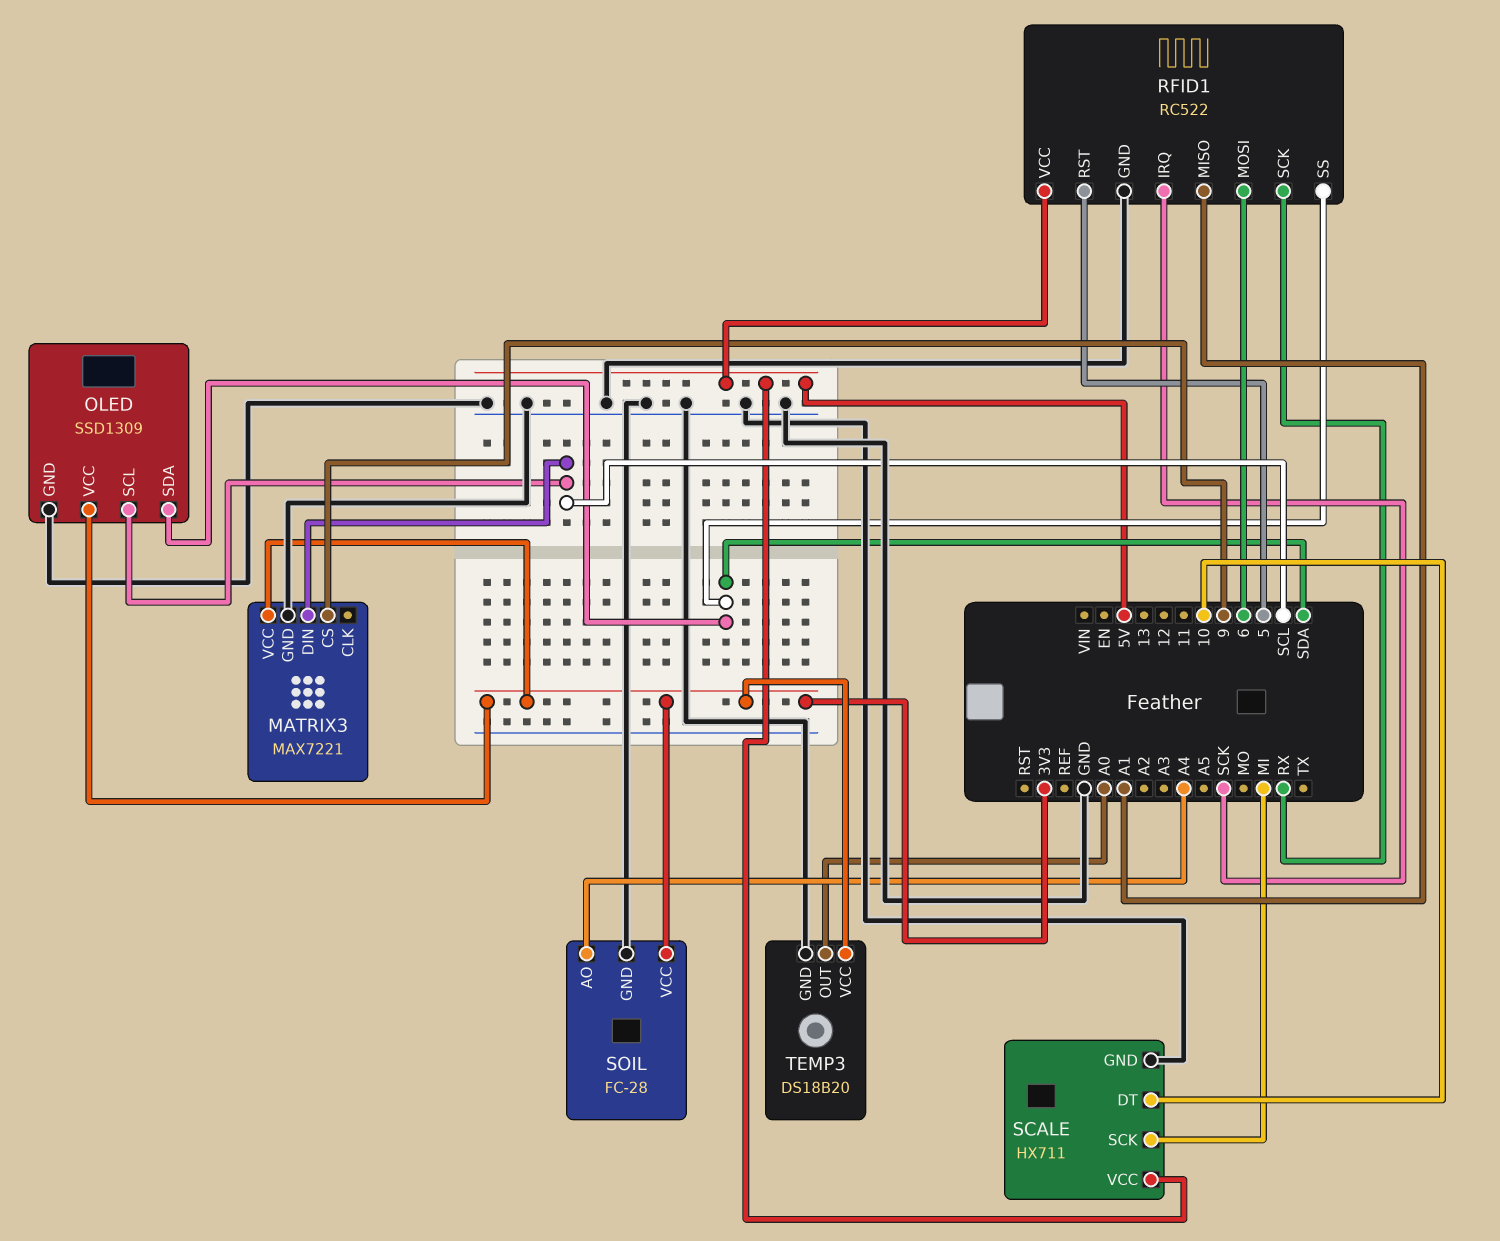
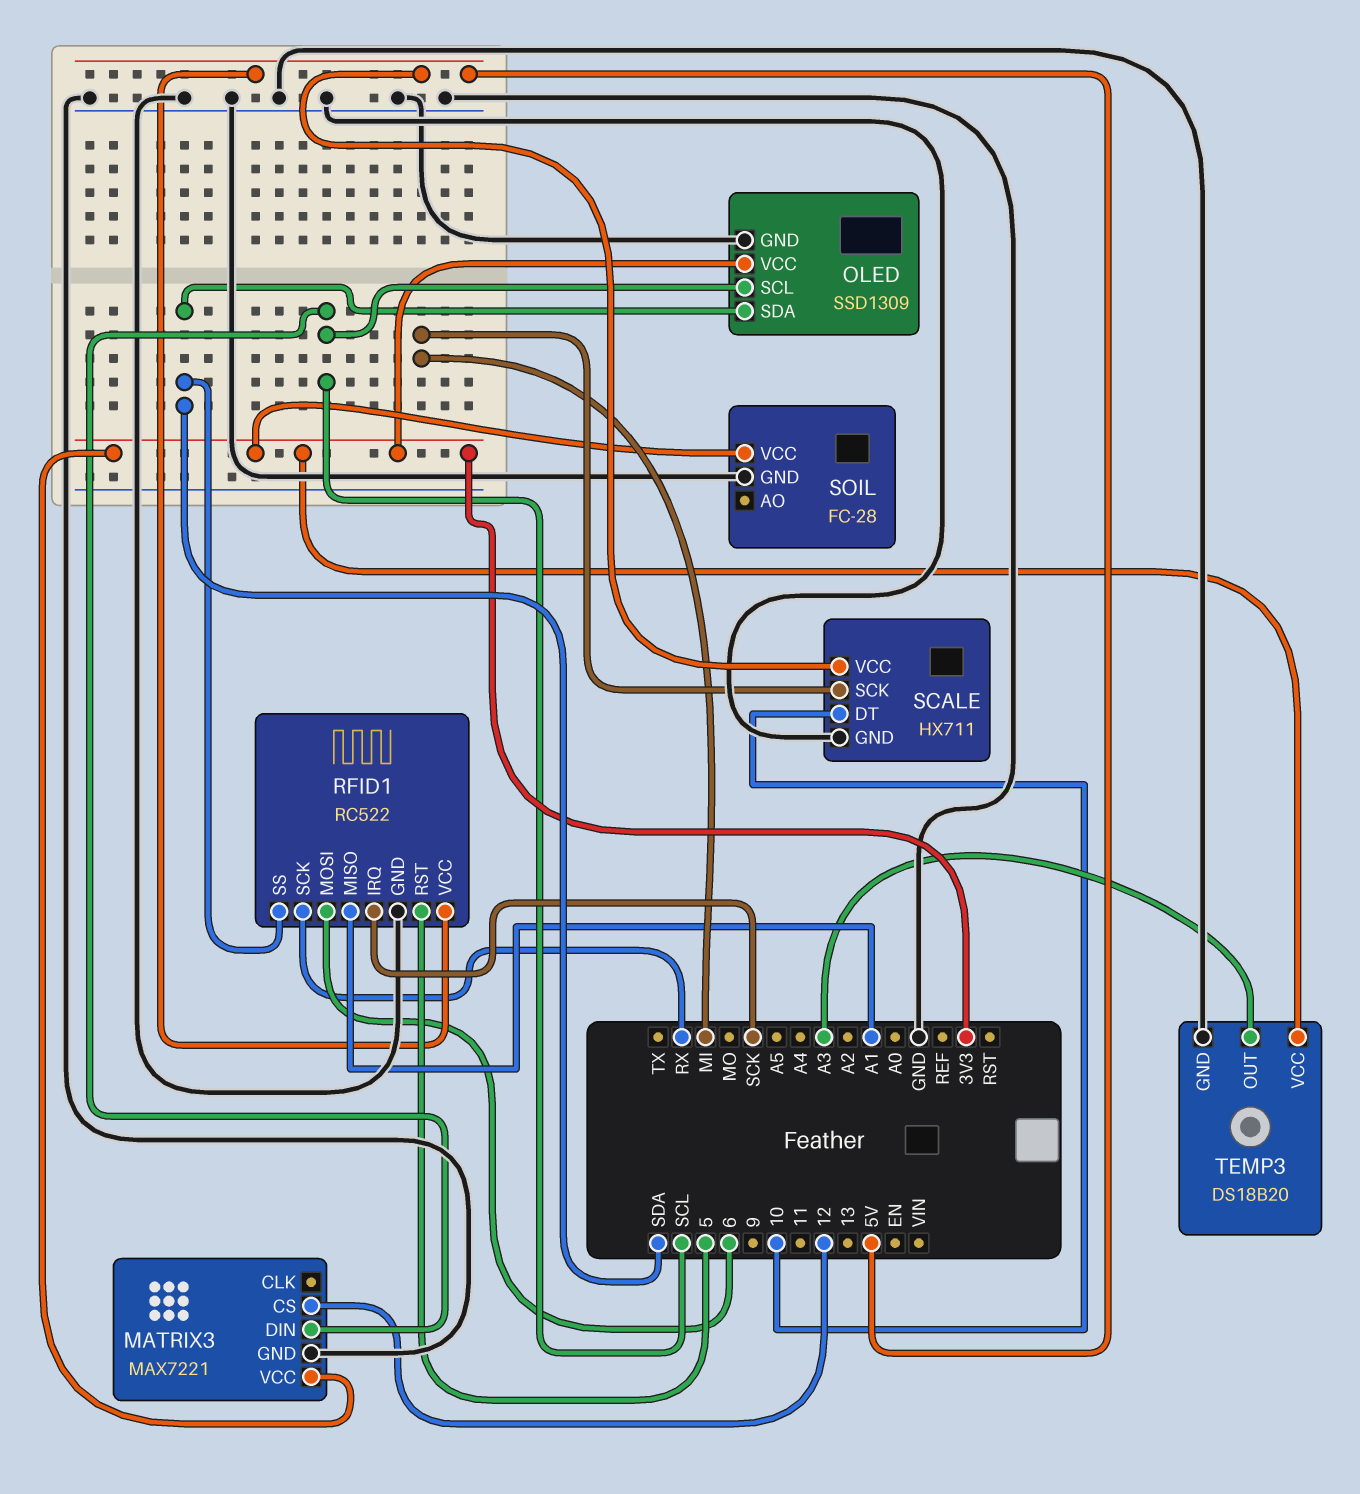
MATRIX3 pin CS: 9 -> 12
SOIL pin AO: A4 -> none
TEMP3 pin OUT: A0 -> A3

